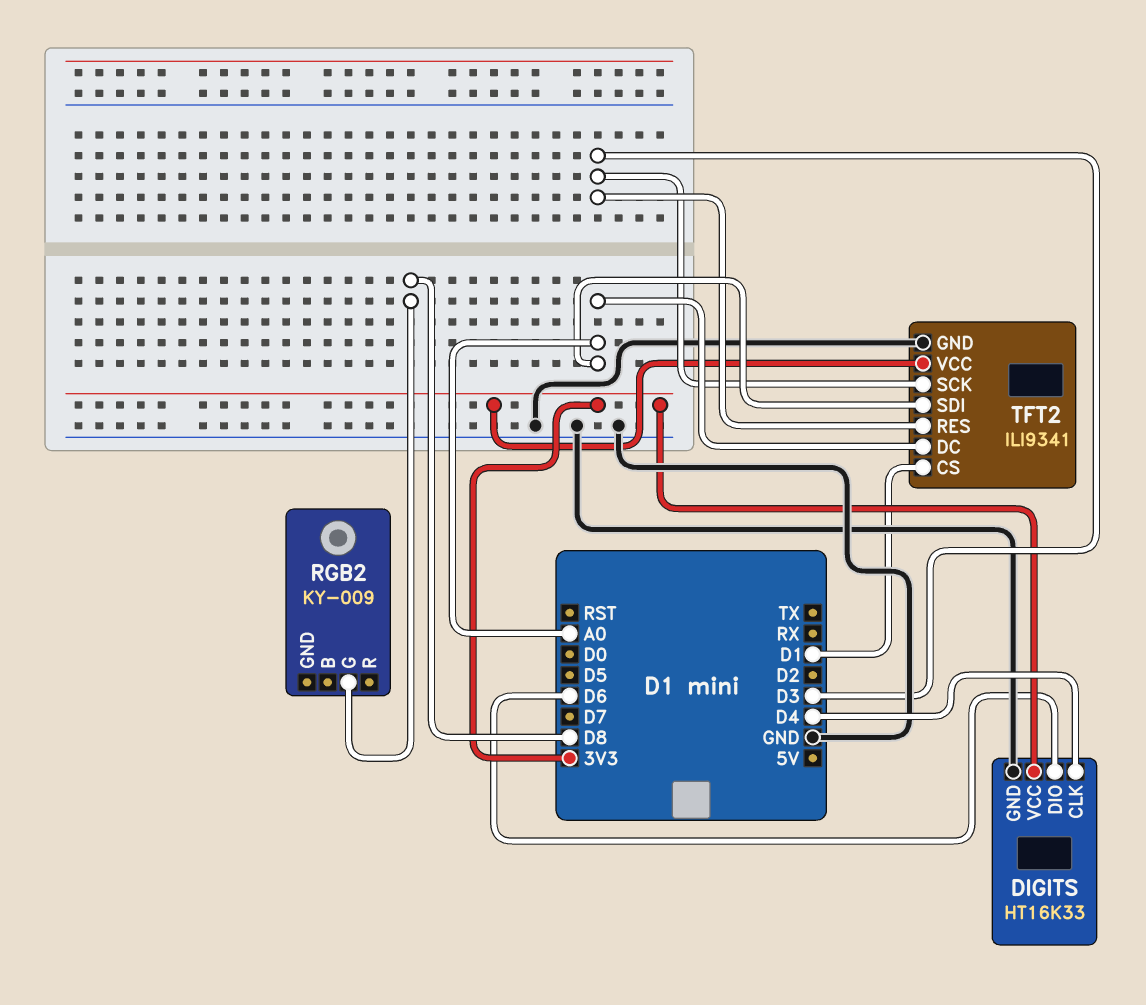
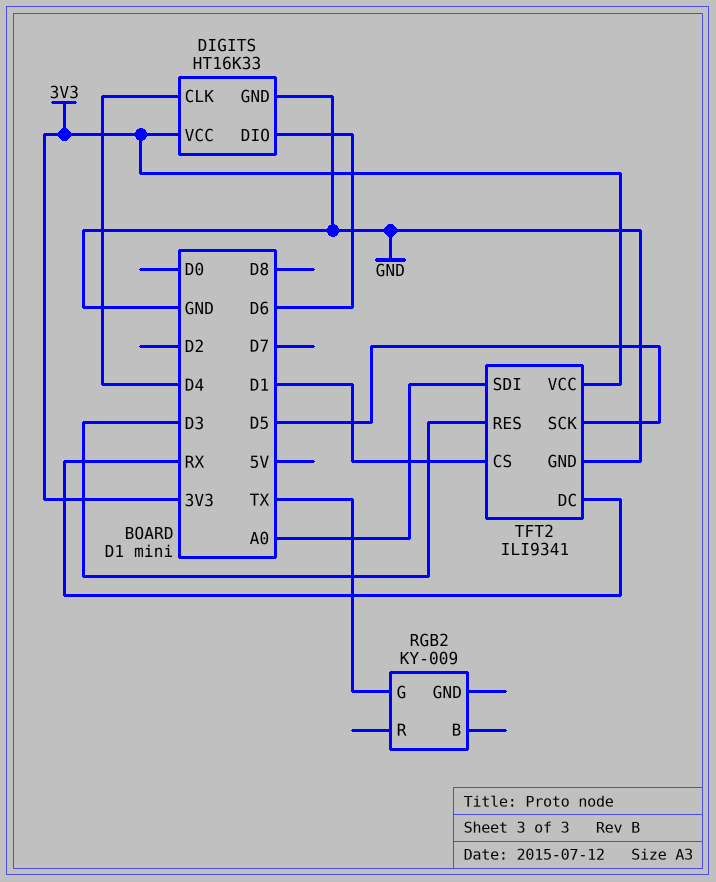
RGB2 pin G: D8 -> TX
TFT2 pin DC: A0 -> RX
TFT2 pin SCK: D3 -> D5

